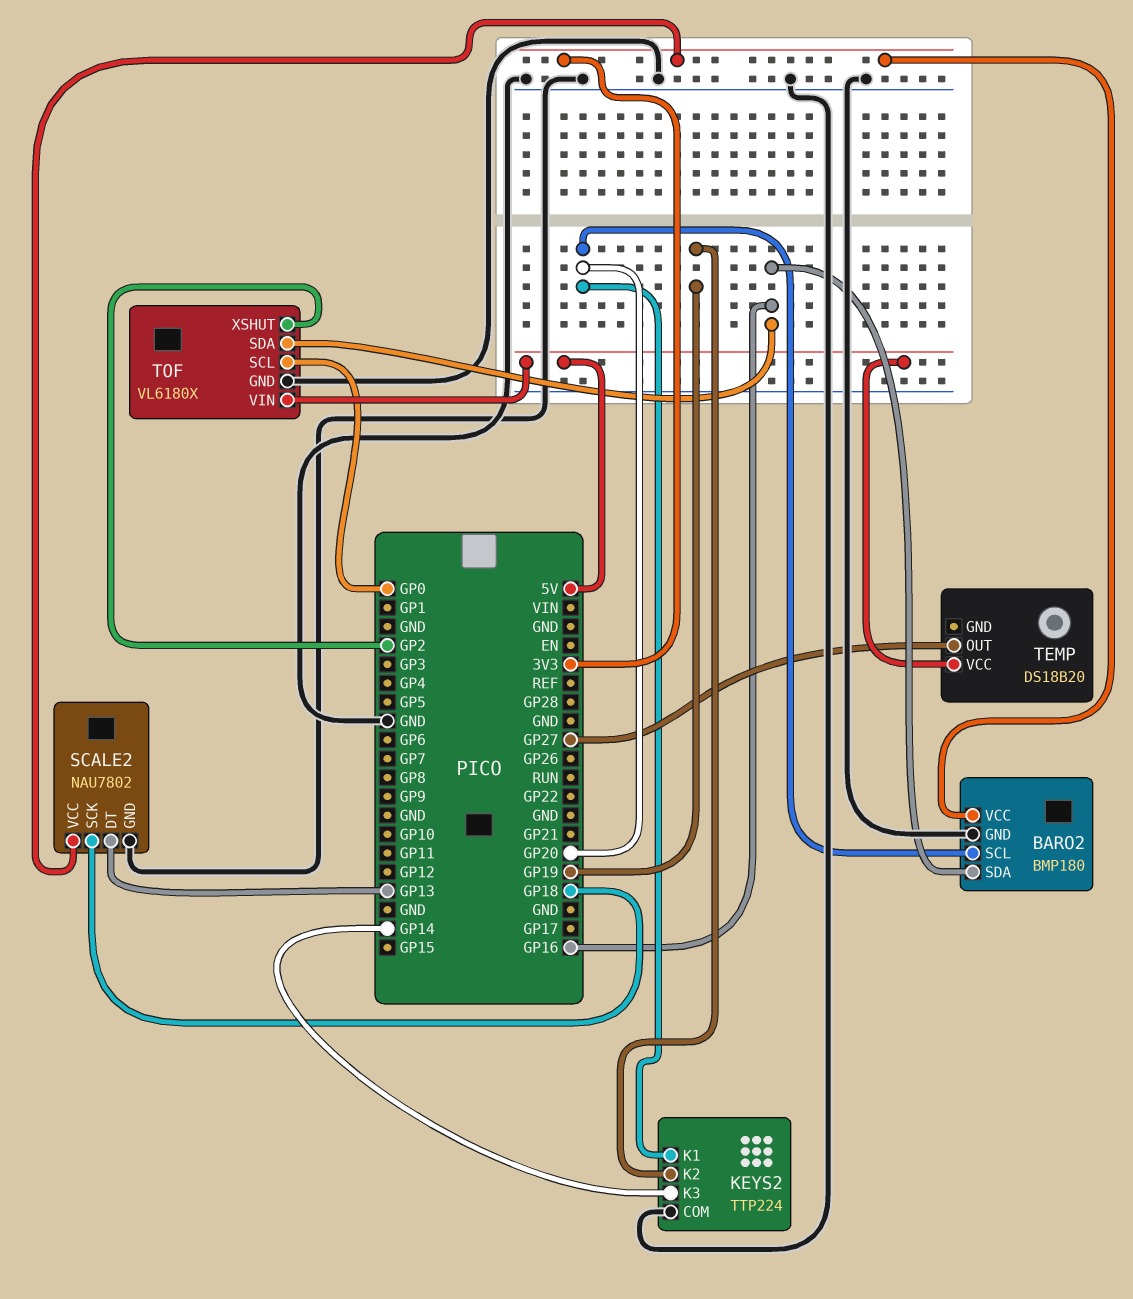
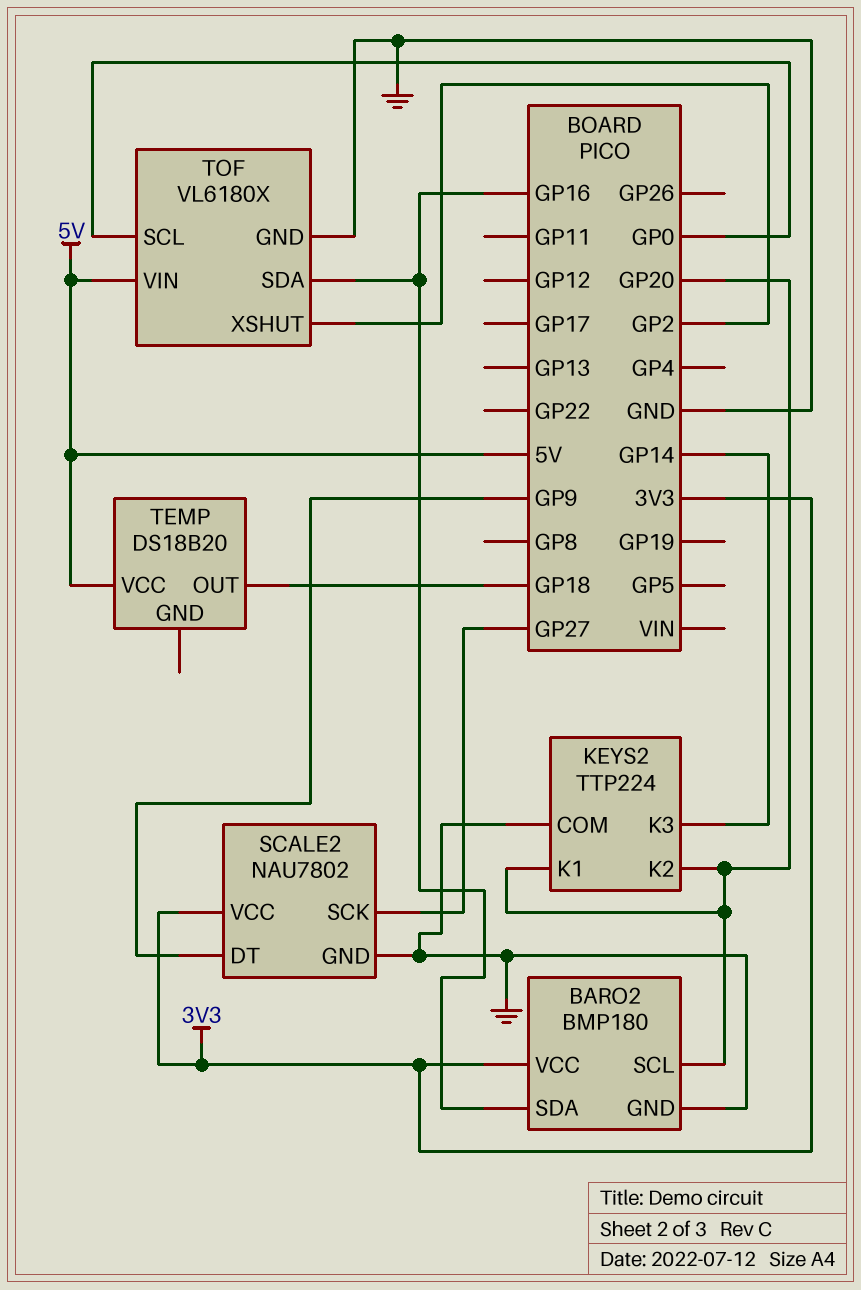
KEYS2 pin K2: GP19 -> GP20
SCALE2 pin DT: GP13 -> GP9
SCALE2 pin SCK: GP18 -> GP27
TEMP pin OUT: GP27 -> GP18

